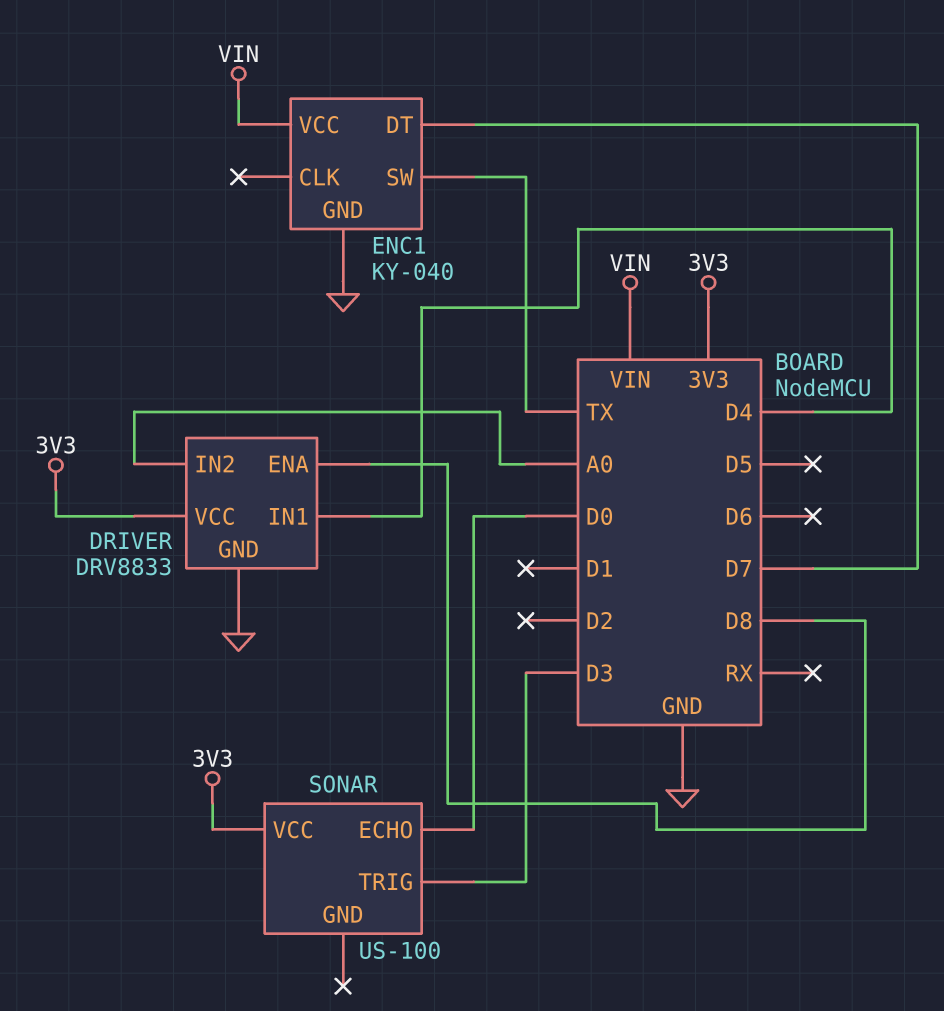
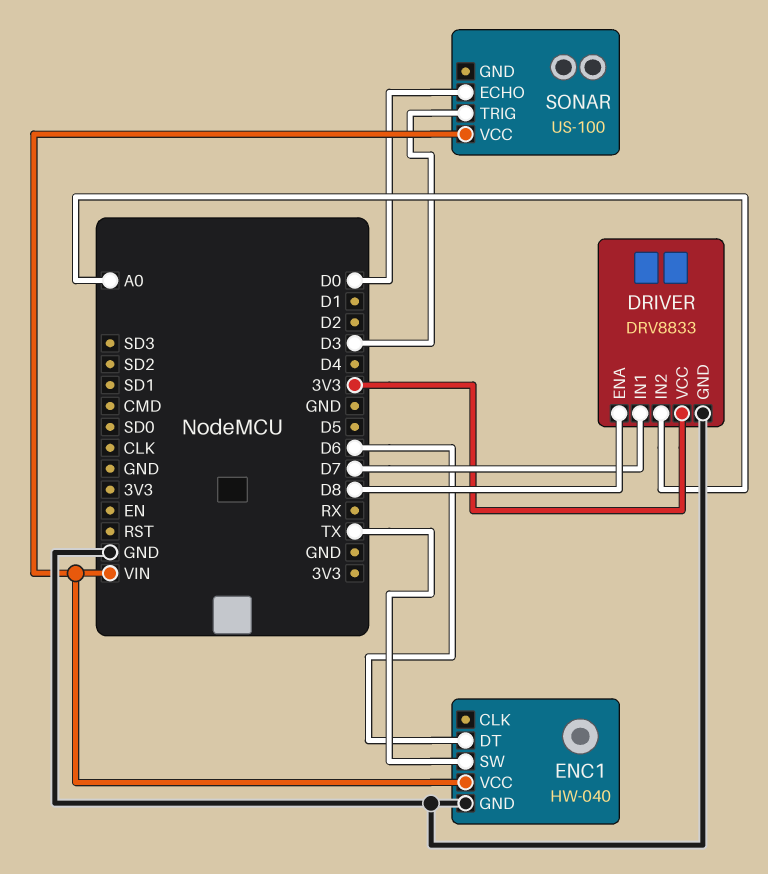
DRIVER pin IN1: D4 -> D7
ENC1: KY-040 -> HW-040
ENC1 pin DT: D7 -> D6
SONAR pin VCC: 3V3 -> VIN

